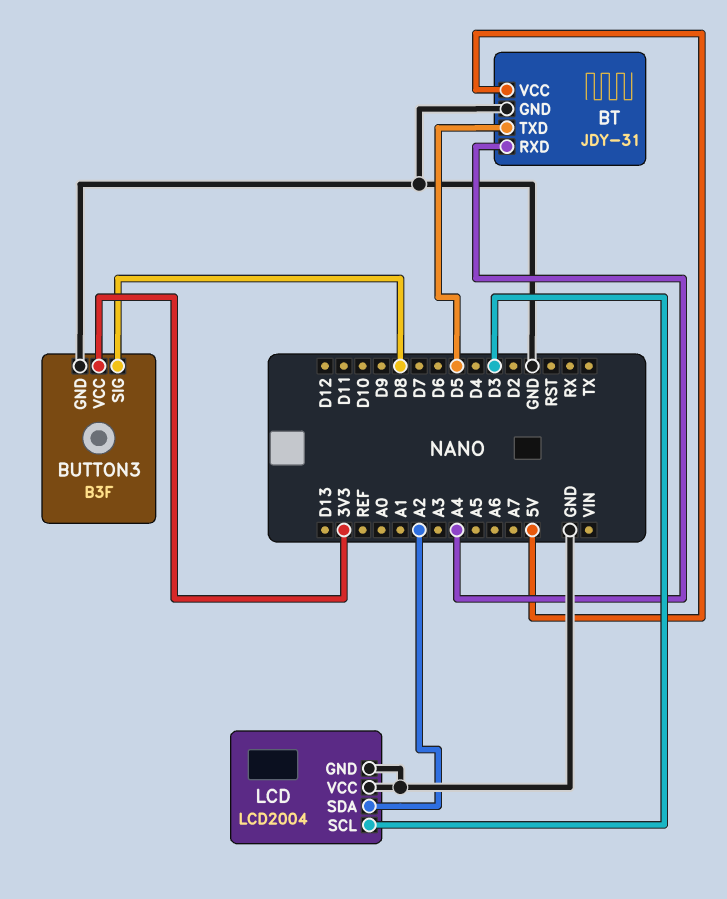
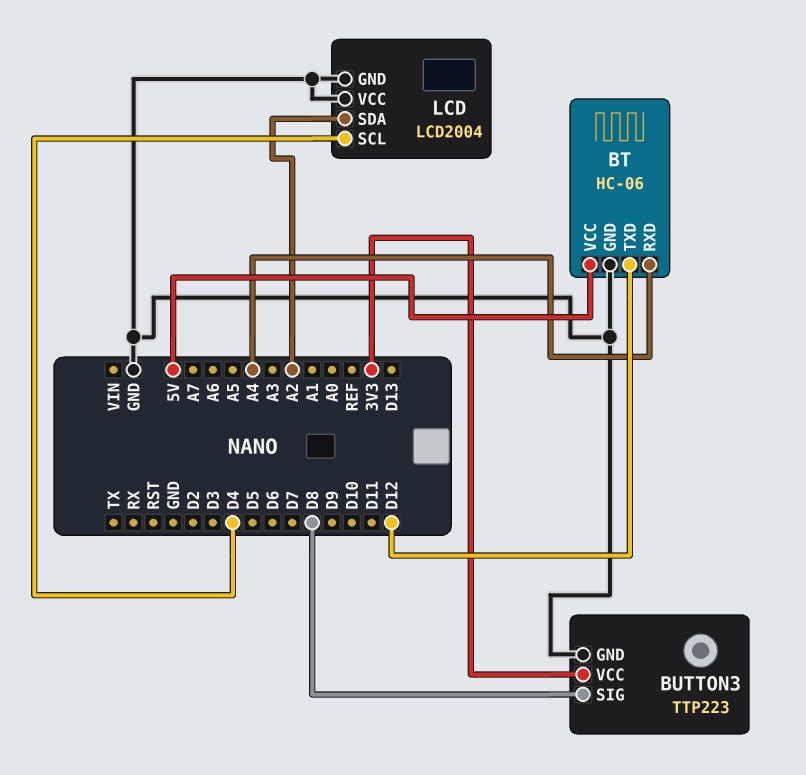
BT: JDY-31 -> HC-06
BT pin TXD: D5 -> D12
BUTTON3: B3F -> TTP223
LCD pin SCL: D3 -> D4

